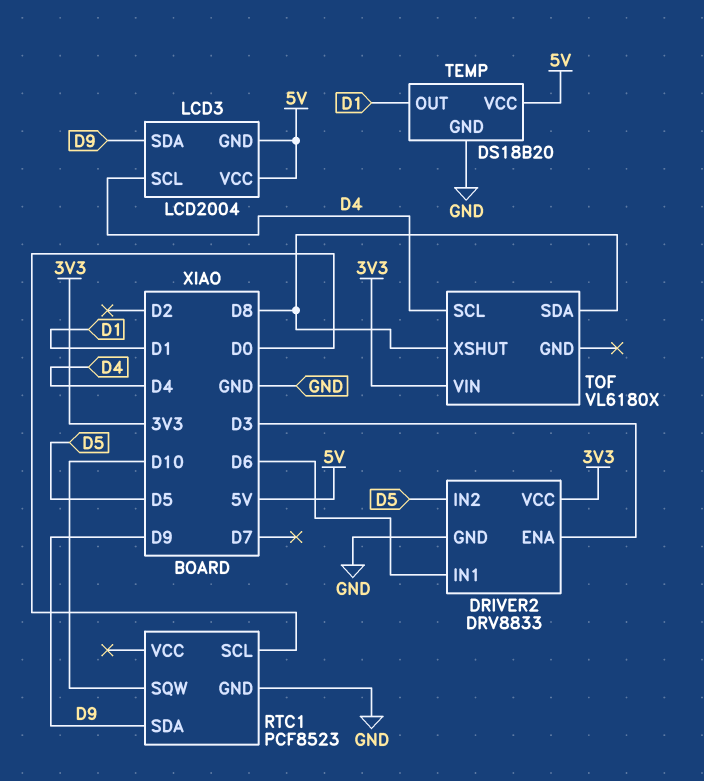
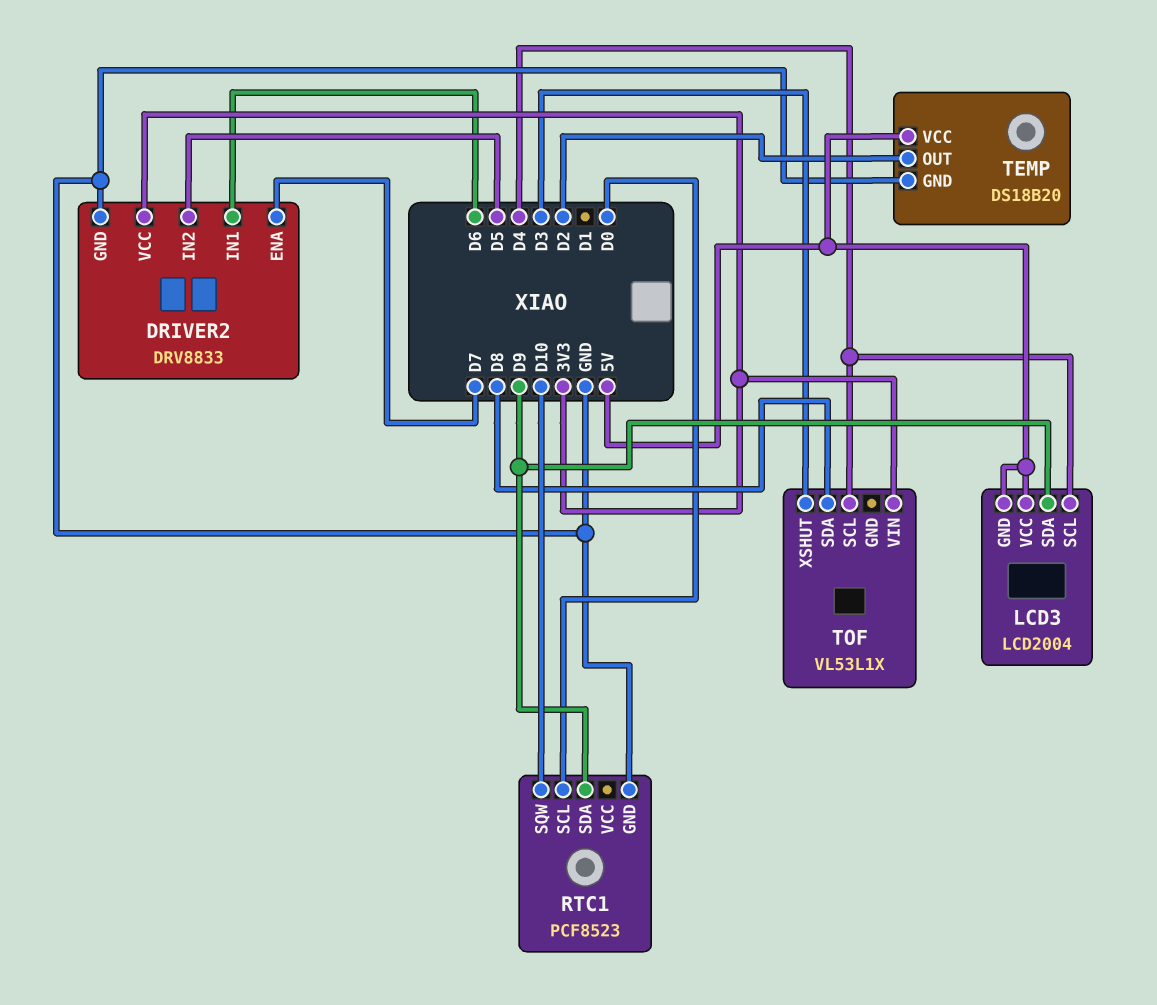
DRIVER2 pin ENA: D3 -> D7
TEMP pin OUT: D1 -> D2
TOF: VL6180X -> VL53L1X
TOF pin XSHUT: D8 -> D3

